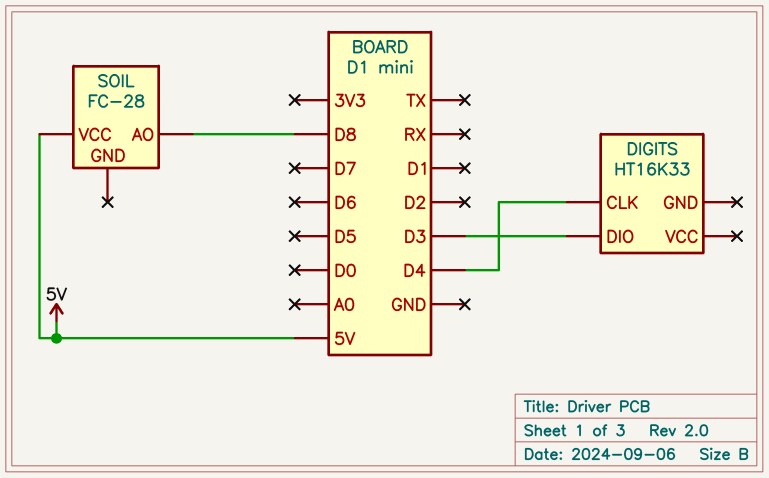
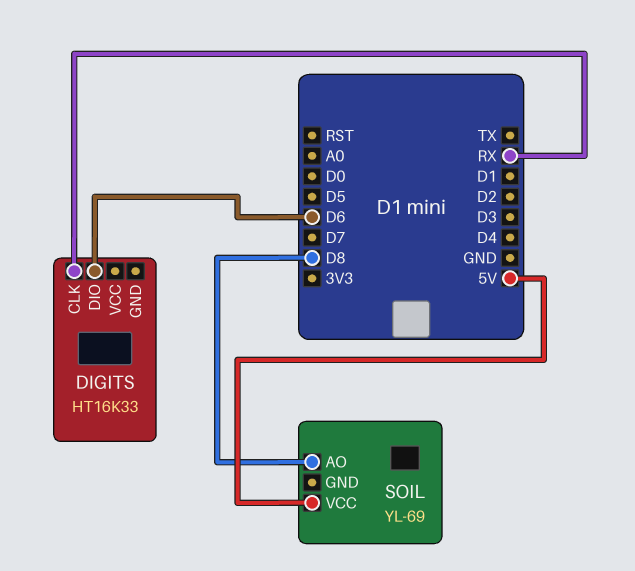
DIGITS pin CLK: D4 -> RX
DIGITS pin DIO: D3 -> D6
SOIL: FC-28 -> YL-69

